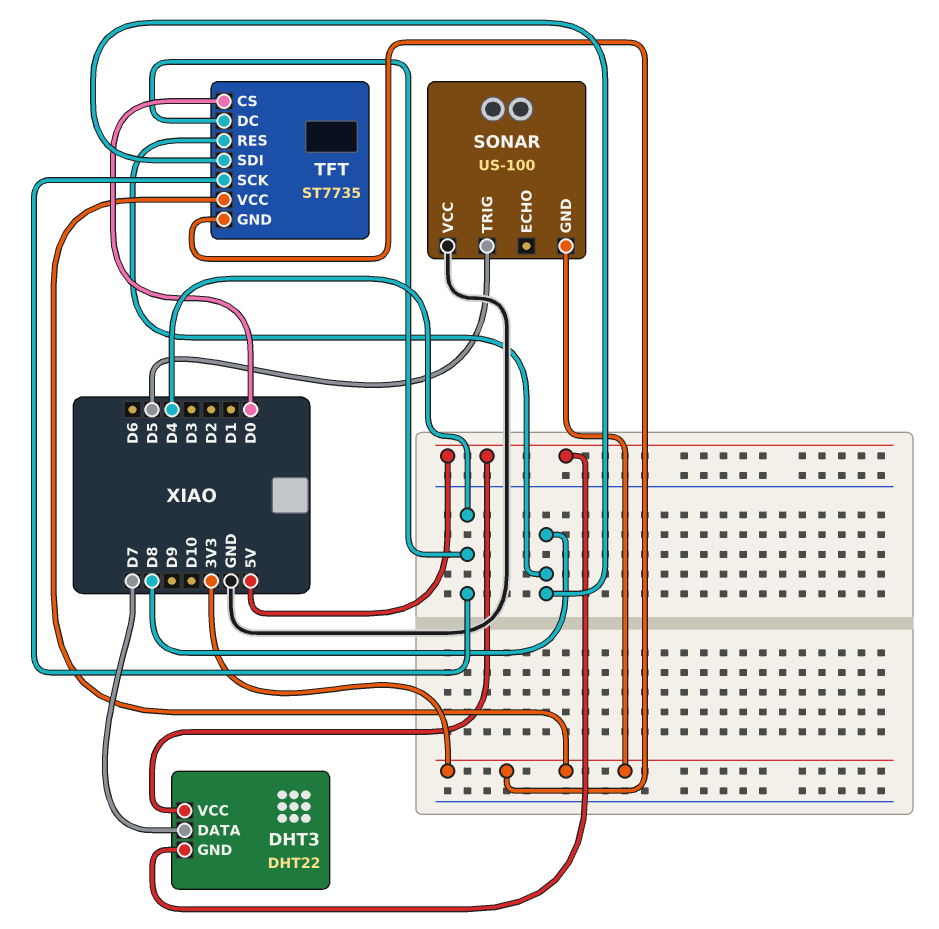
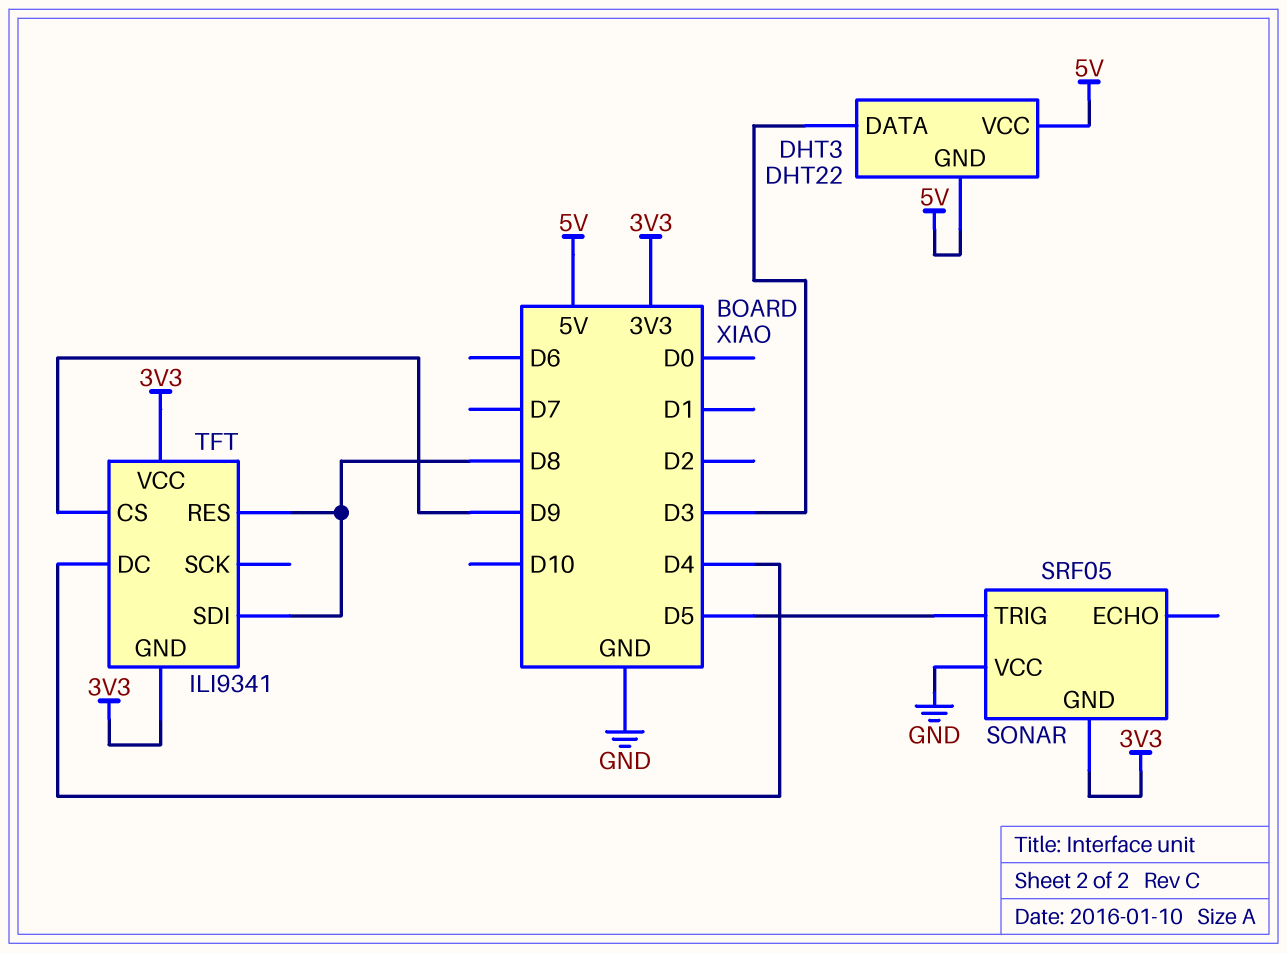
DHT3 pin DATA: D7 -> D3
SONAR: US-100 -> SRF05
TFT: ST7735 -> ILI9341
TFT pin CS: D0 -> D9
TFT pin SCK: D4 -> none

